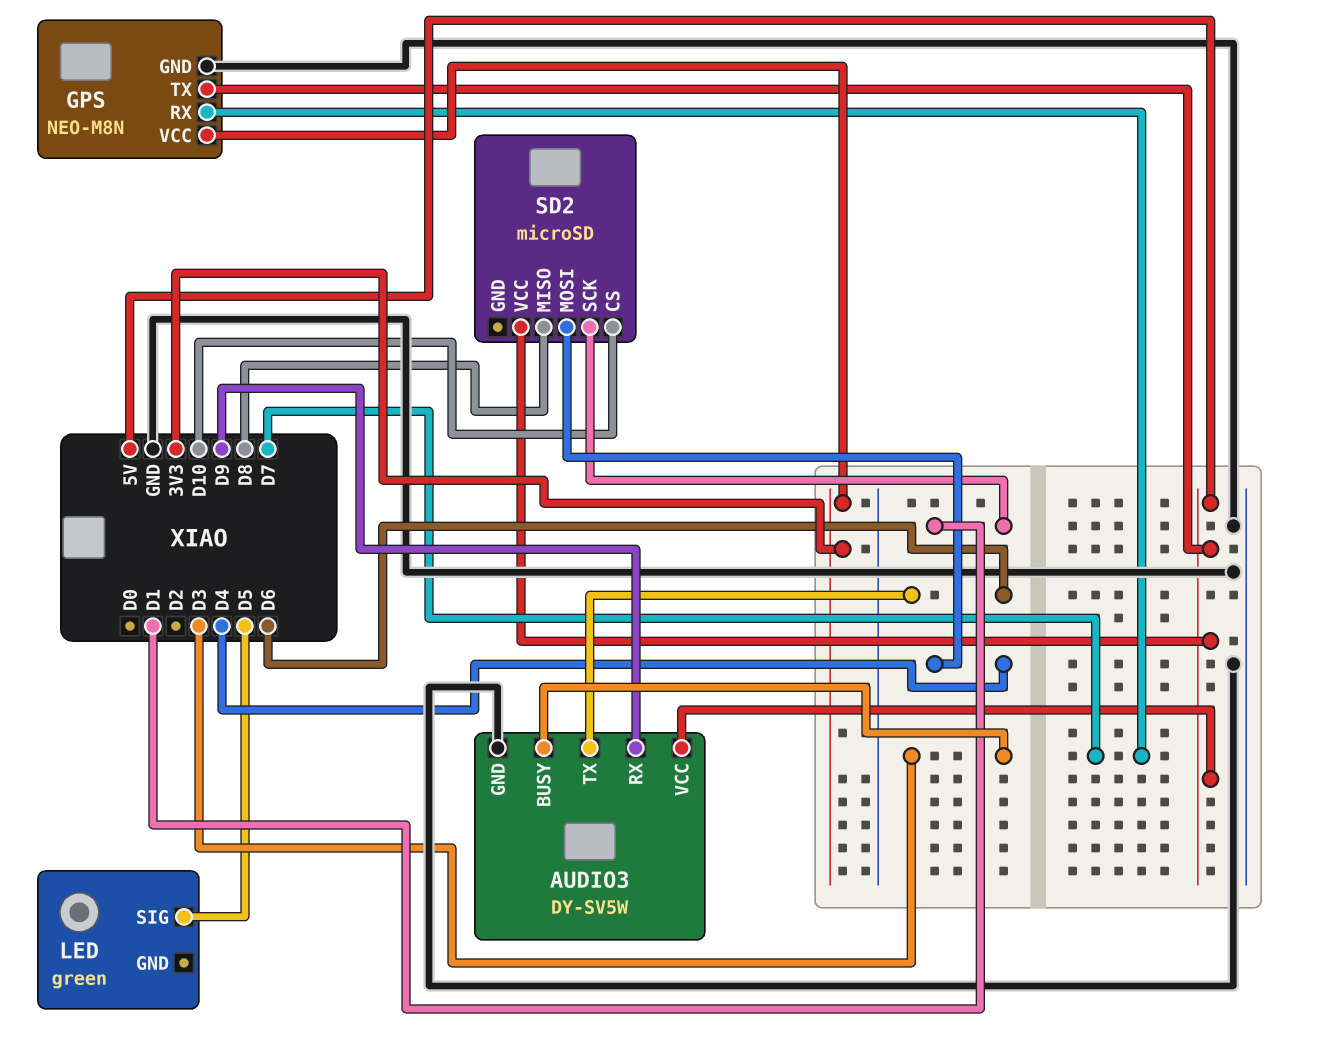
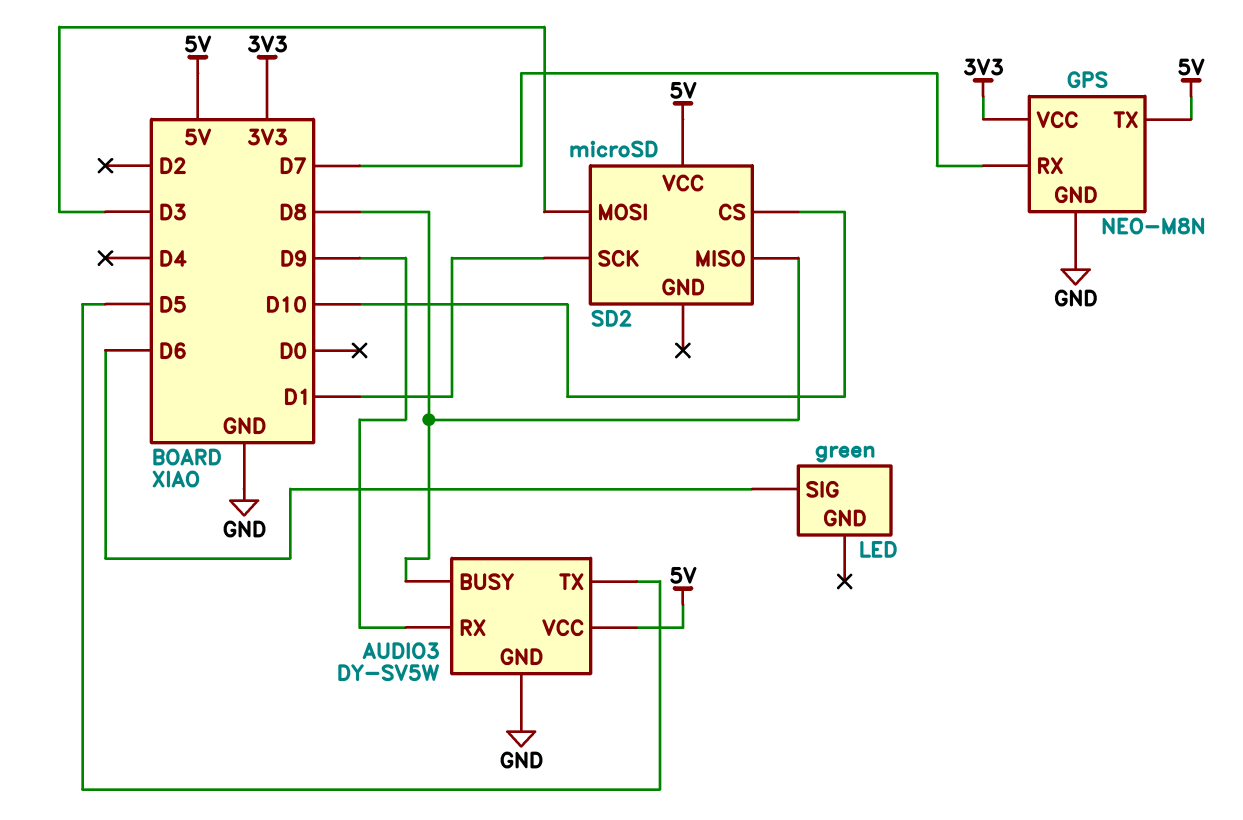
AUDIO3 pin BUSY: D3 -> D8
AUDIO3 pin TX: D6 -> D5
LED pin SIG: D5 -> D6
SD2 pin MOSI: D4 -> D3

